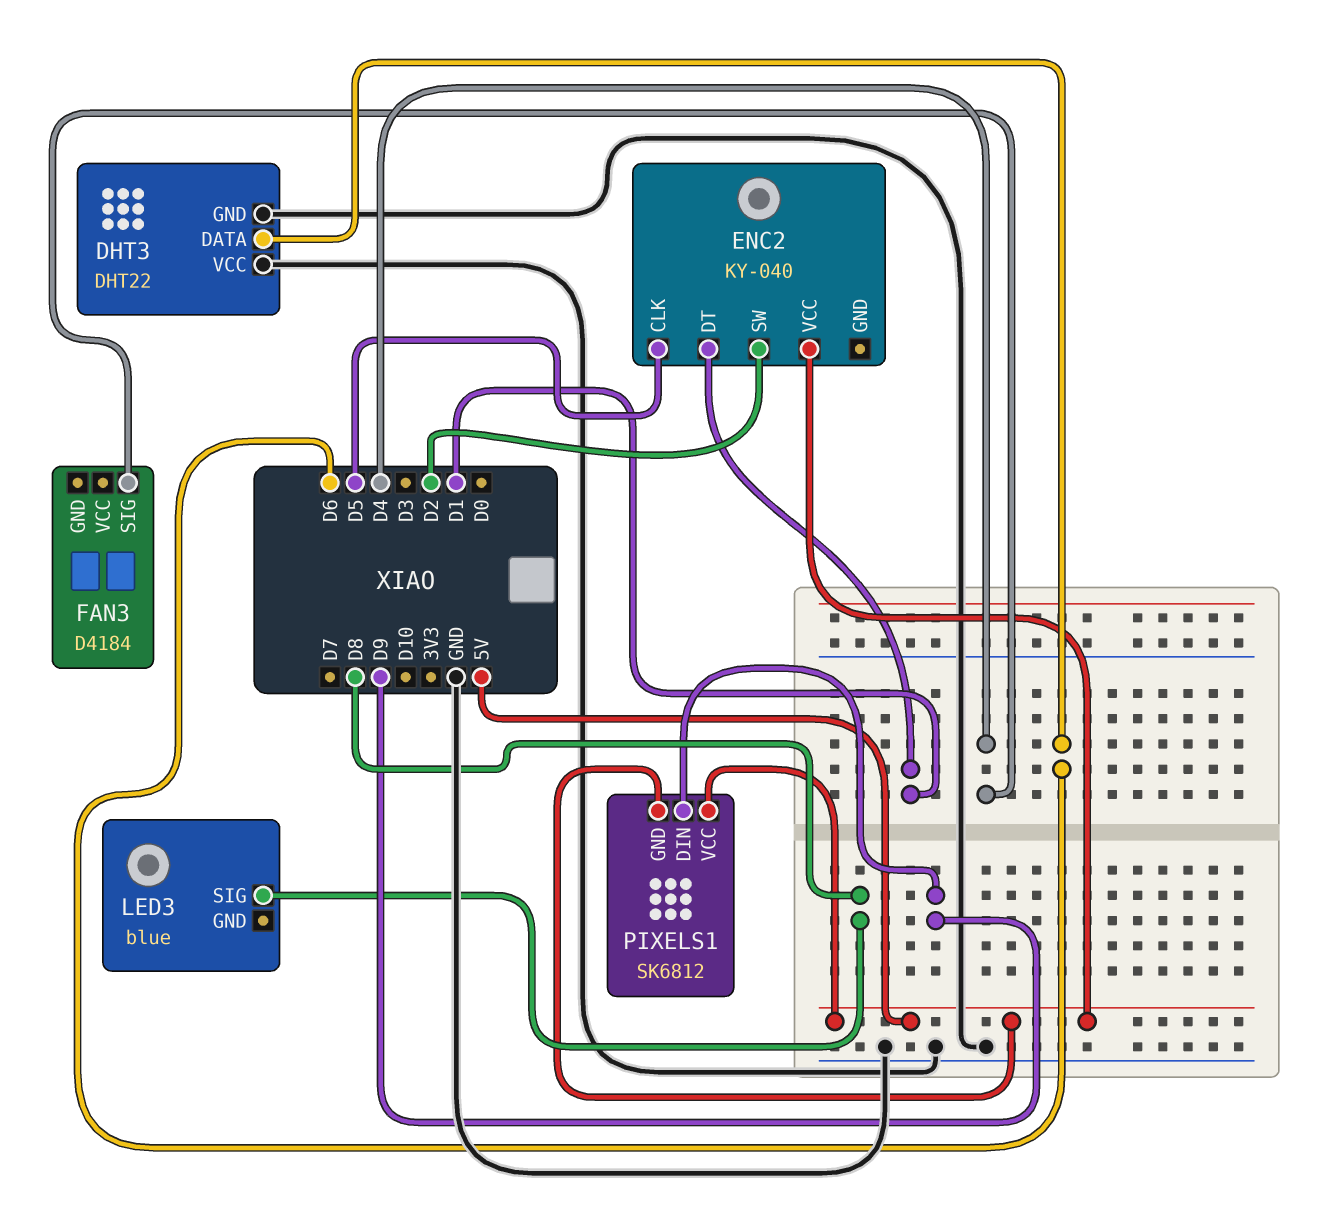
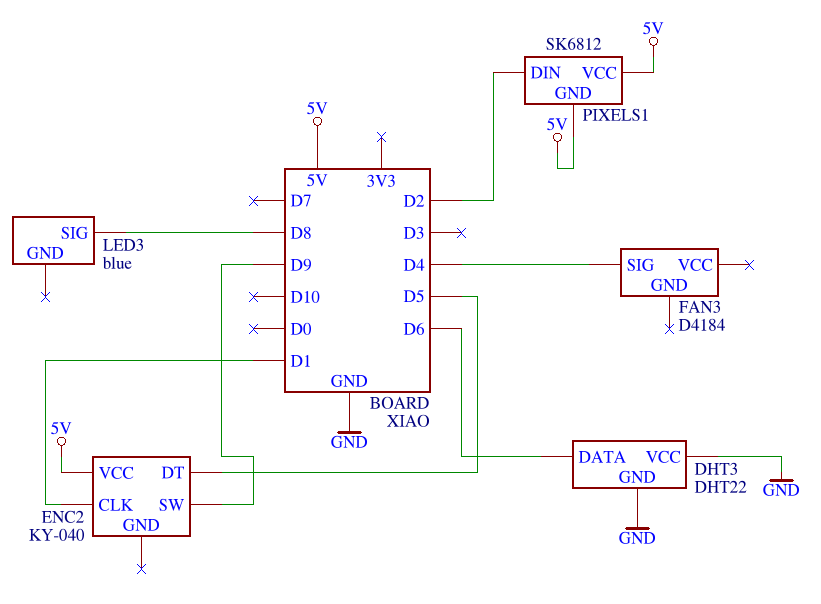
ENC2 pin CLK: D5 -> D1
ENC2 pin DT: D1 -> D5
ENC2 pin SW: D2 -> D9
PIXELS1 pin DIN: D9 -> D2

